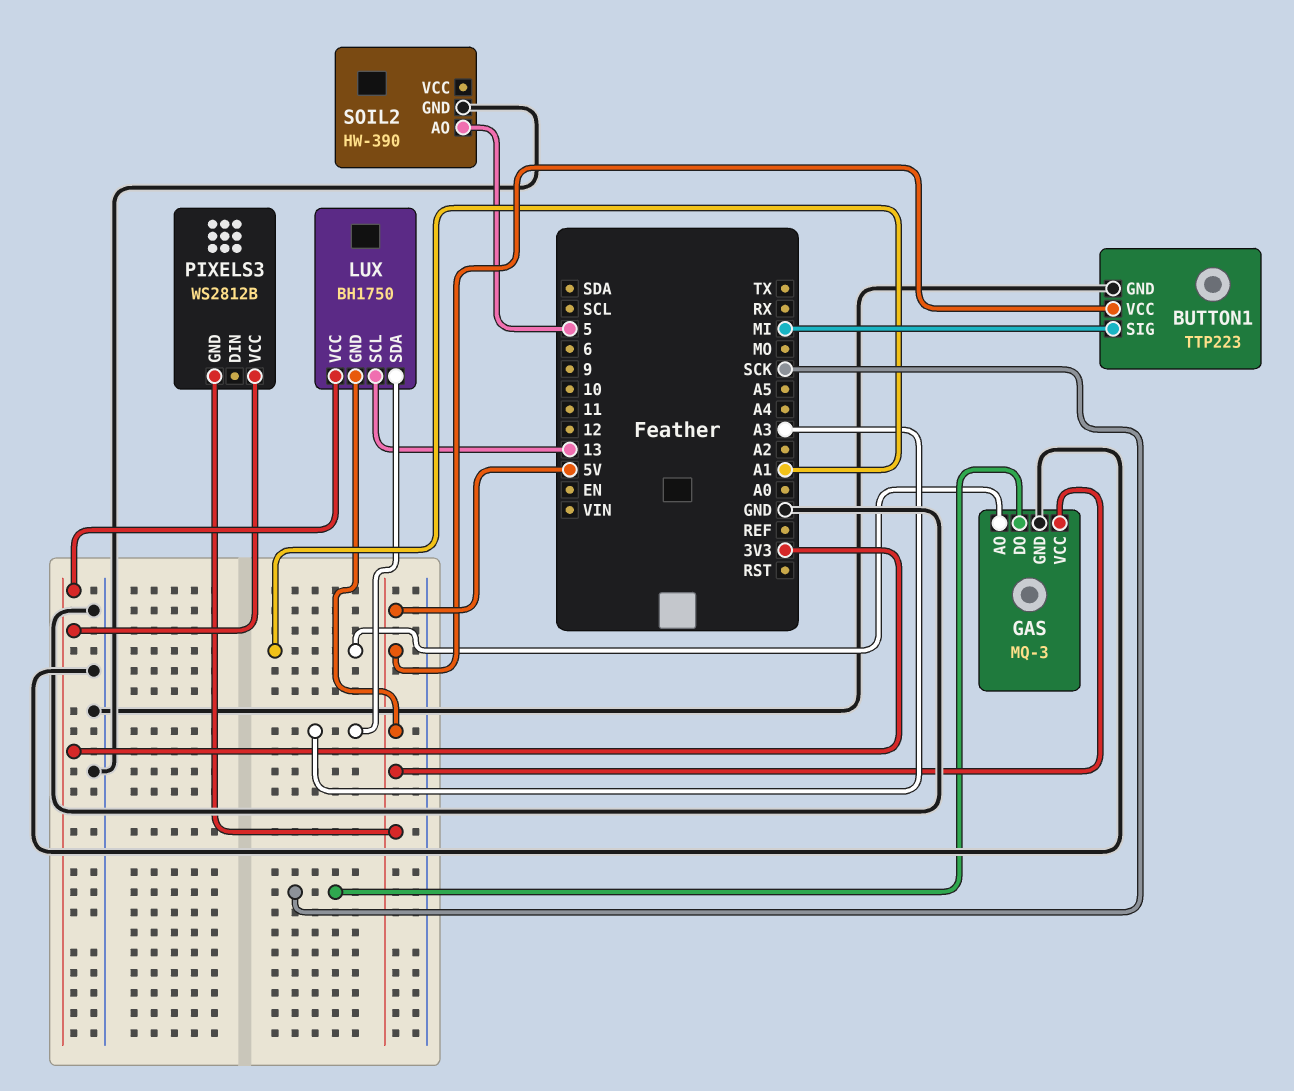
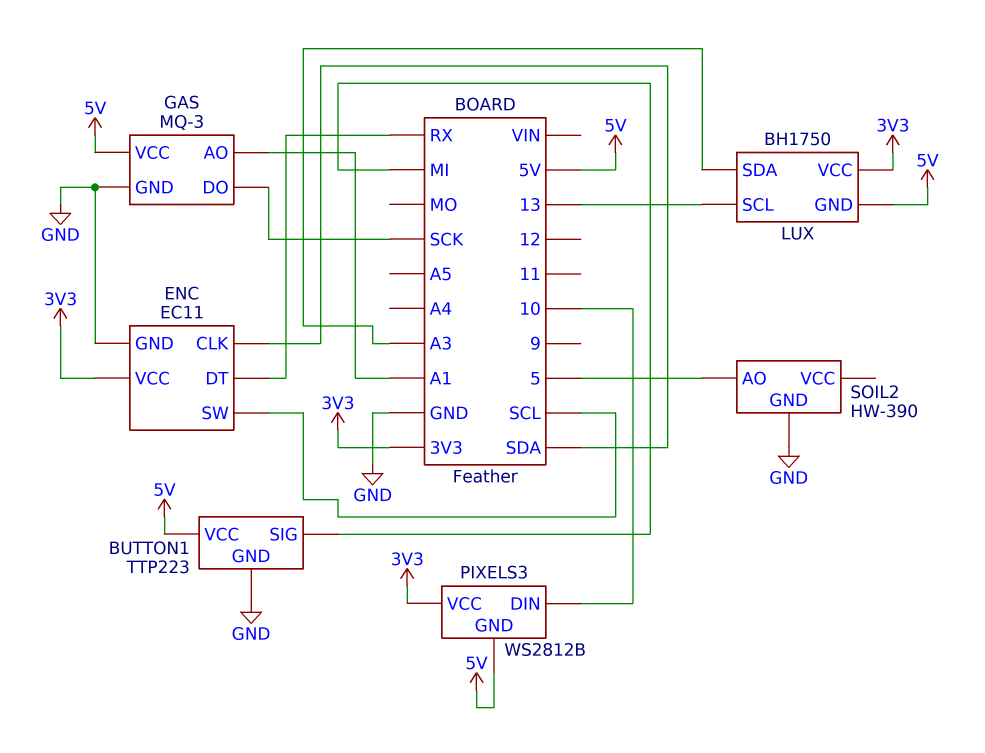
ENC: none -> EC11
ENC pin CLK: none -> SDA
ENC pin DT: none -> RX
ENC pin GND: none -> GND
ENC pin SW: none -> SCL
ENC pin VCC: none -> 3V3
PIXELS3 pin DIN: none -> 10

